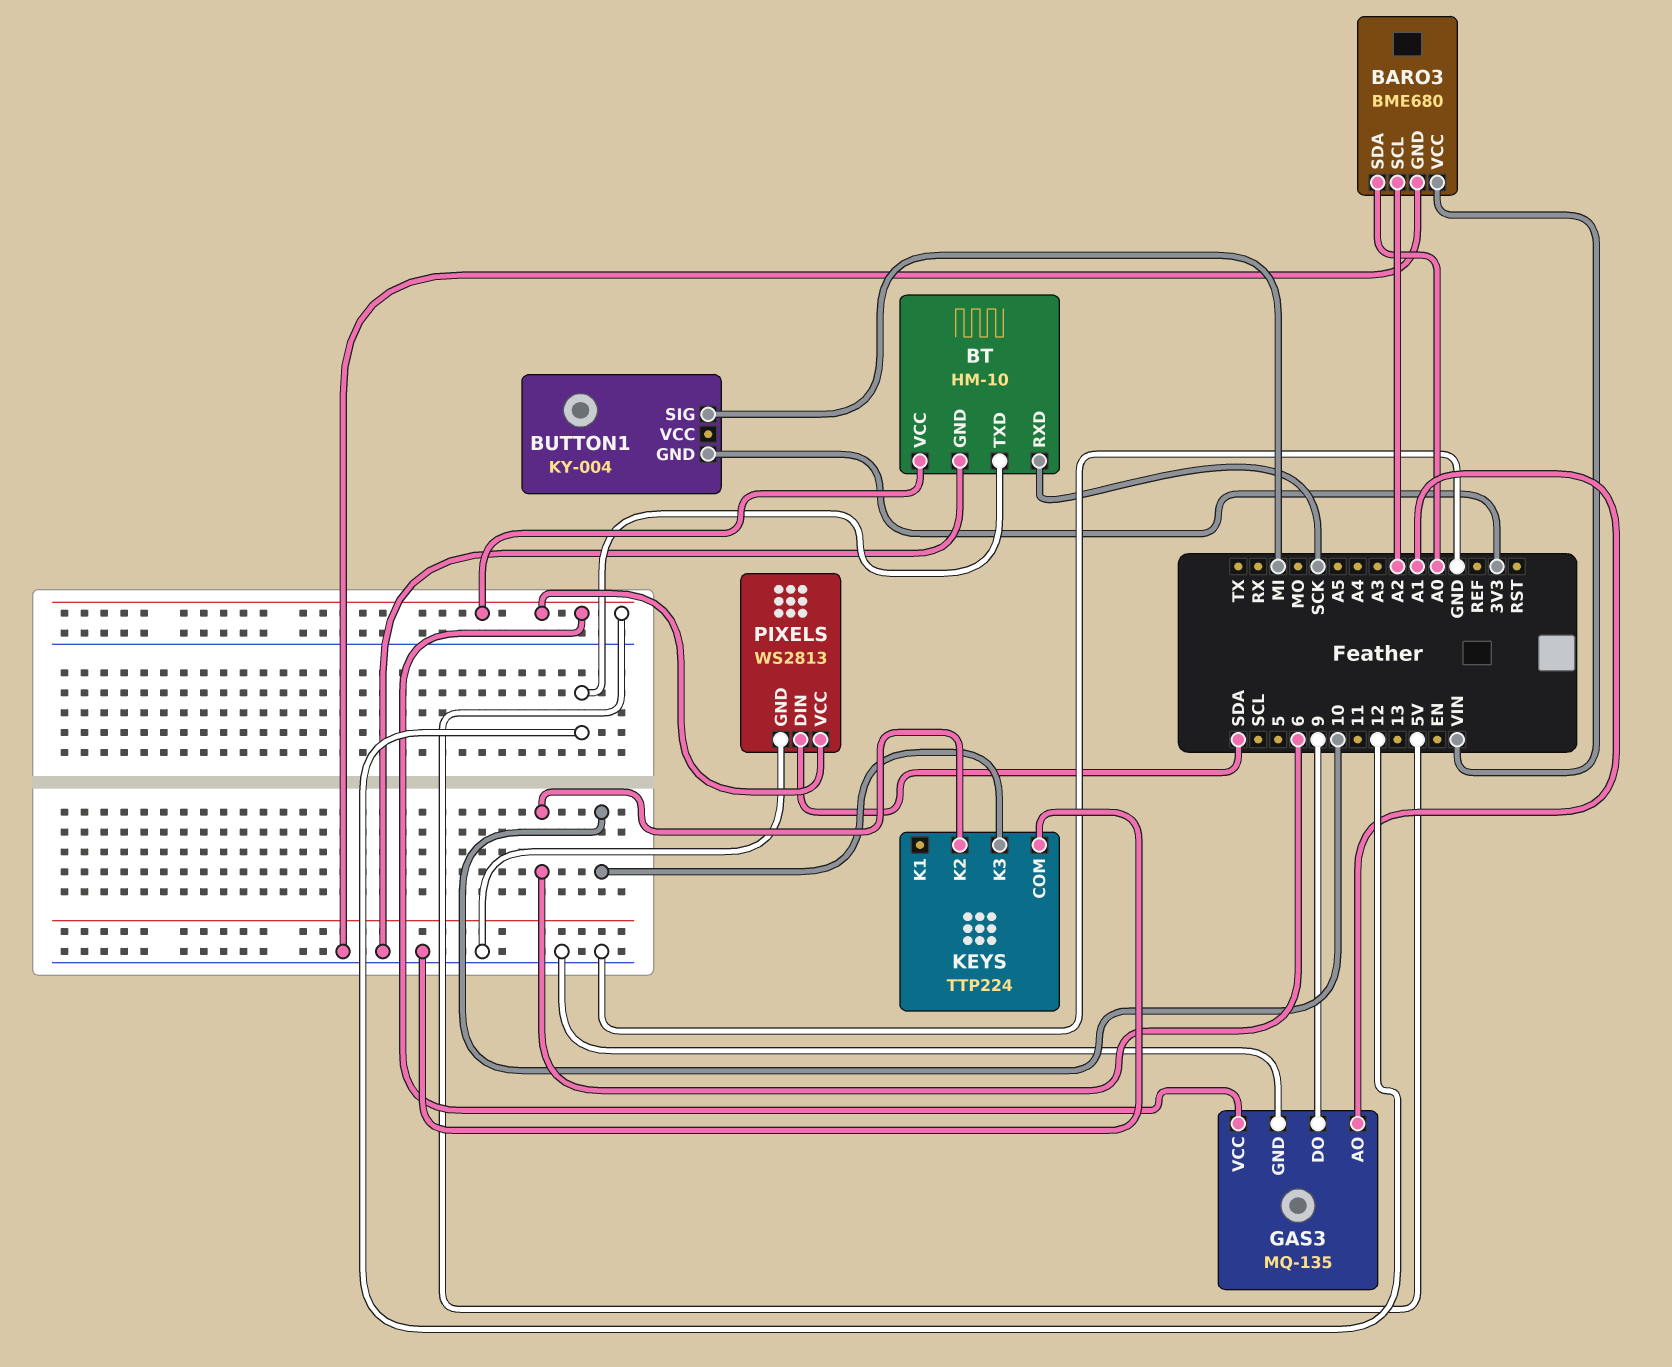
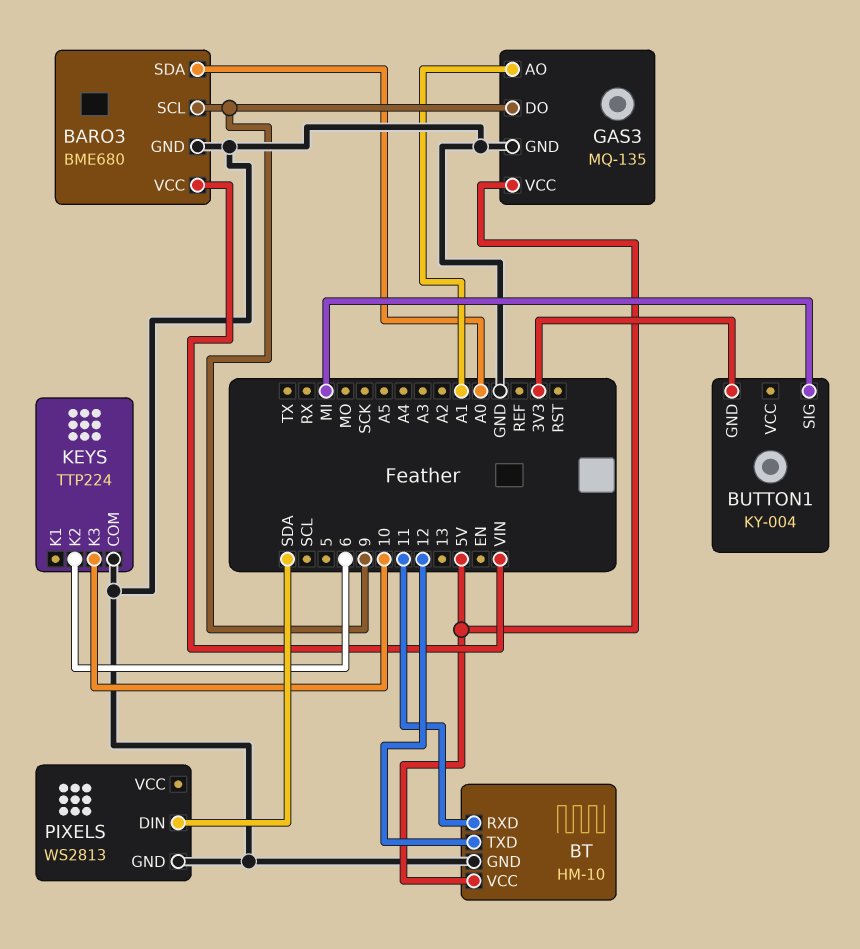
BARO3 pin SCL: A2 -> 9
BT pin RXD: SCK -> 11
PIXELS pin VCC: 5V -> none

